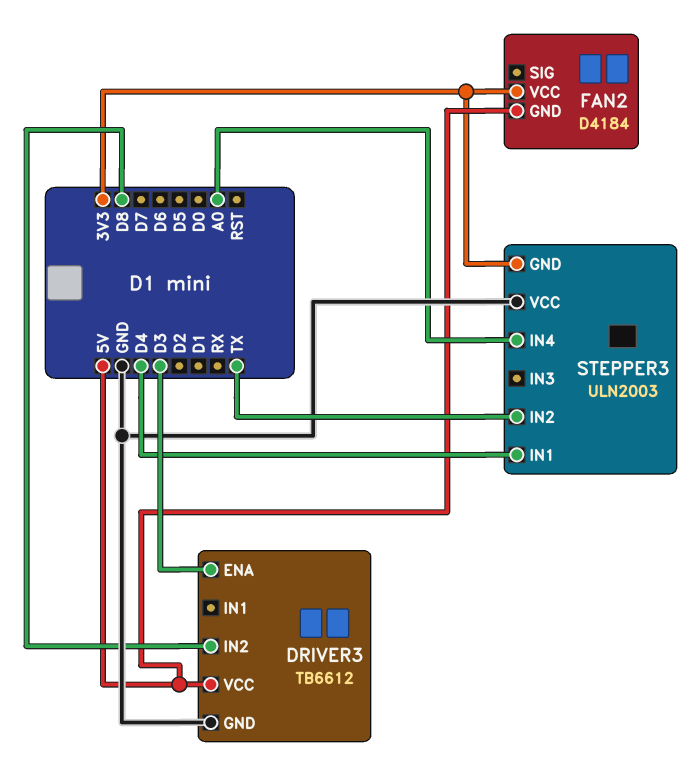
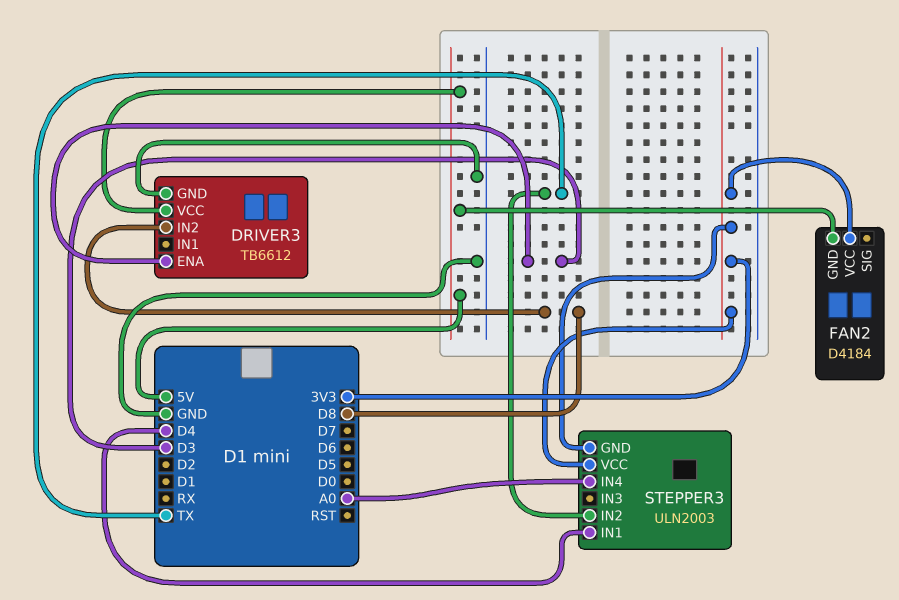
STEPPER3 pin VCC: GND -> 3V3

